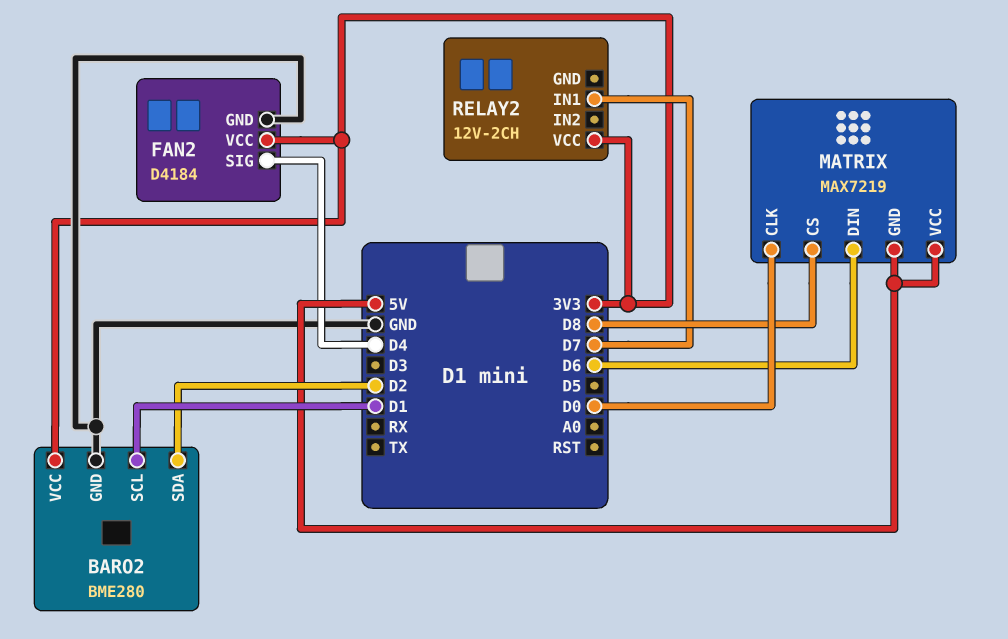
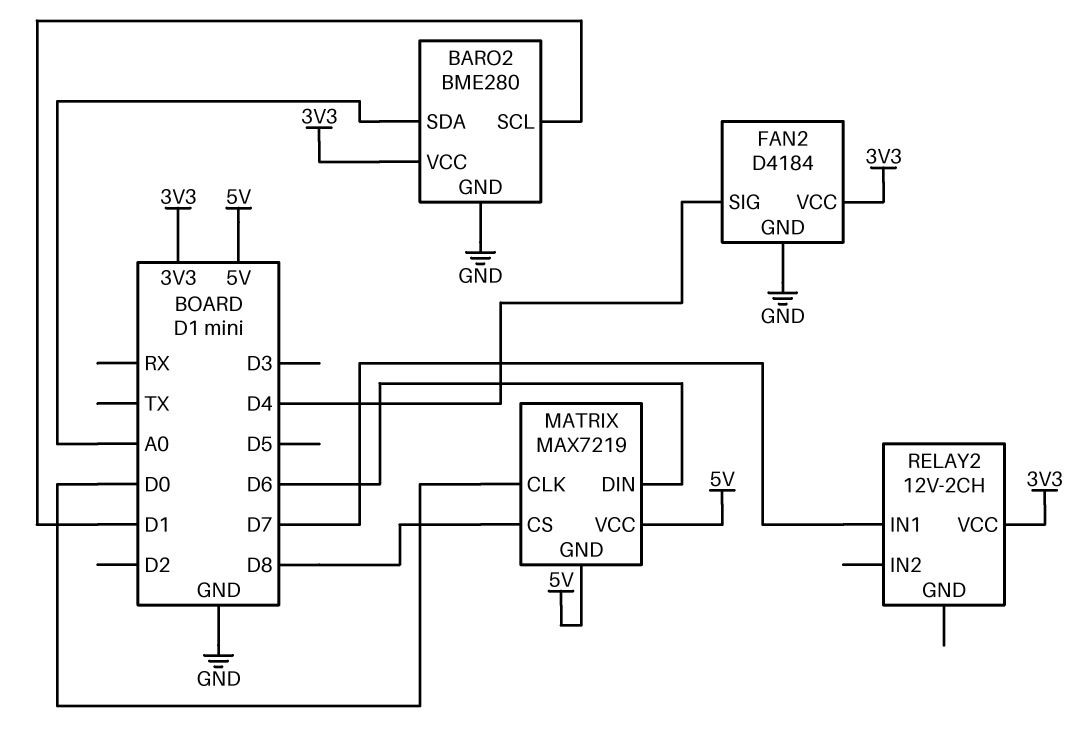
BARO2 pin SDA: D2 -> A0

